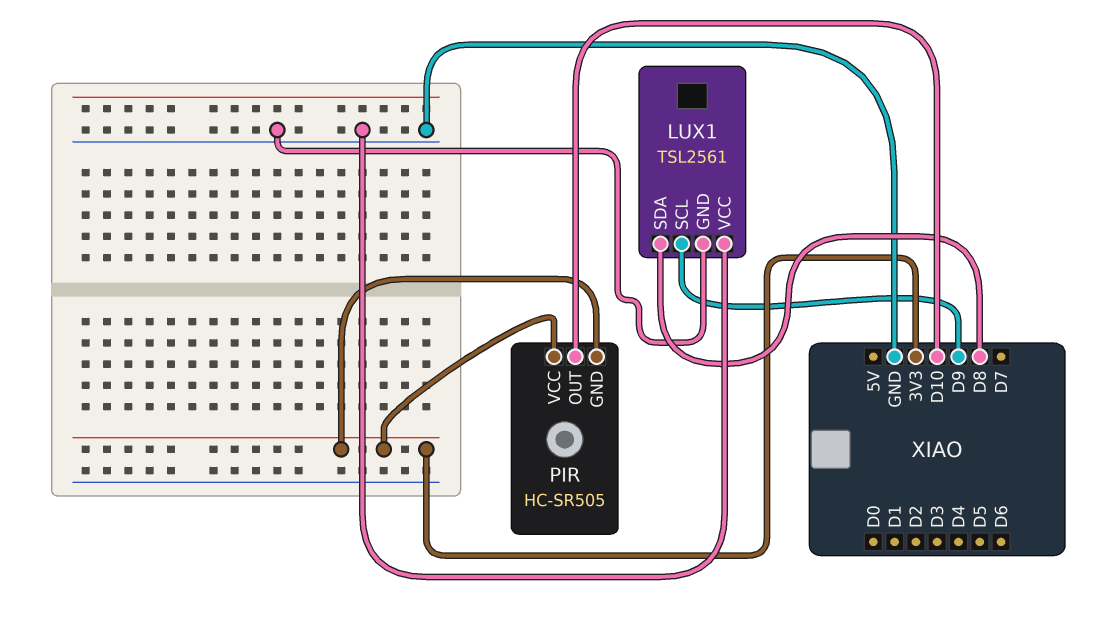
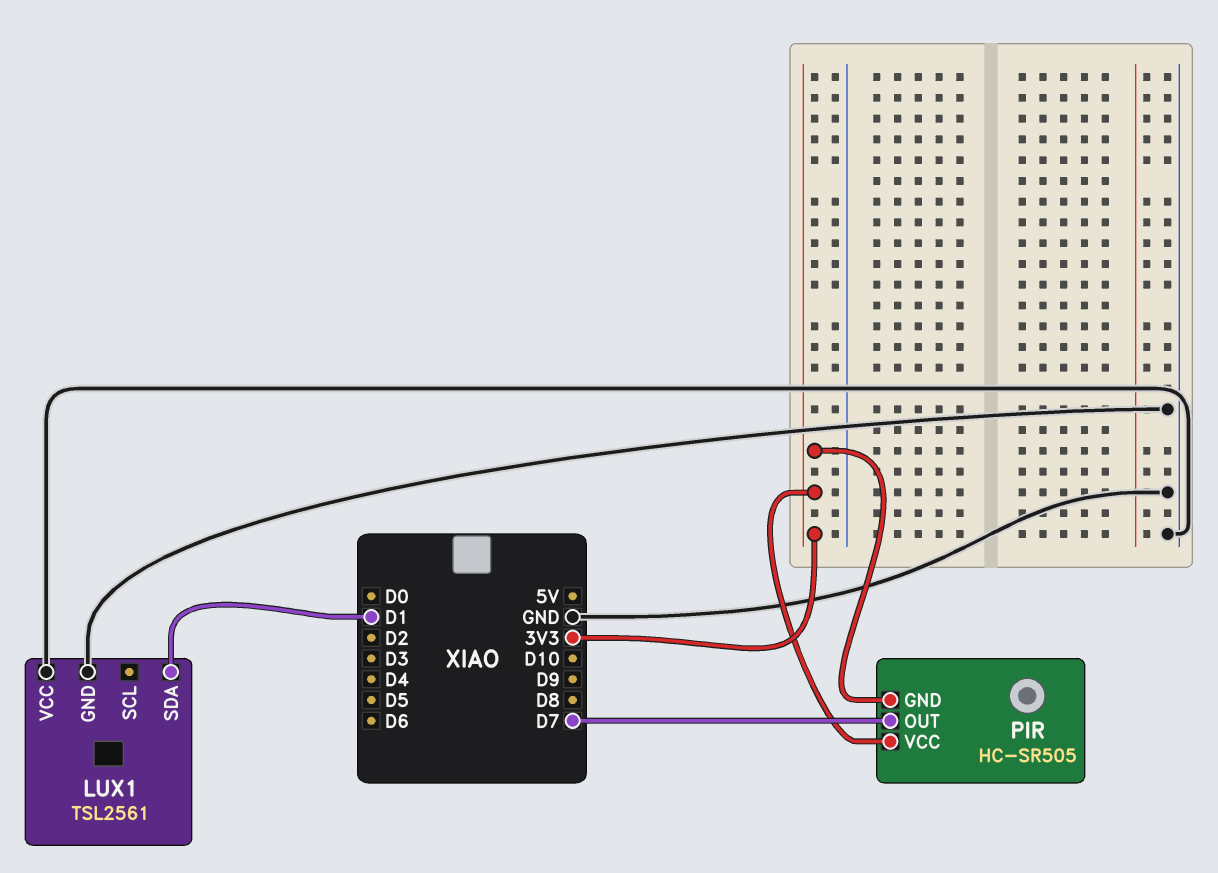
LUX1 pin SCL: D9 -> none
LUX1 pin SDA: D8 -> D1
PIR pin OUT: D10 -> D7

